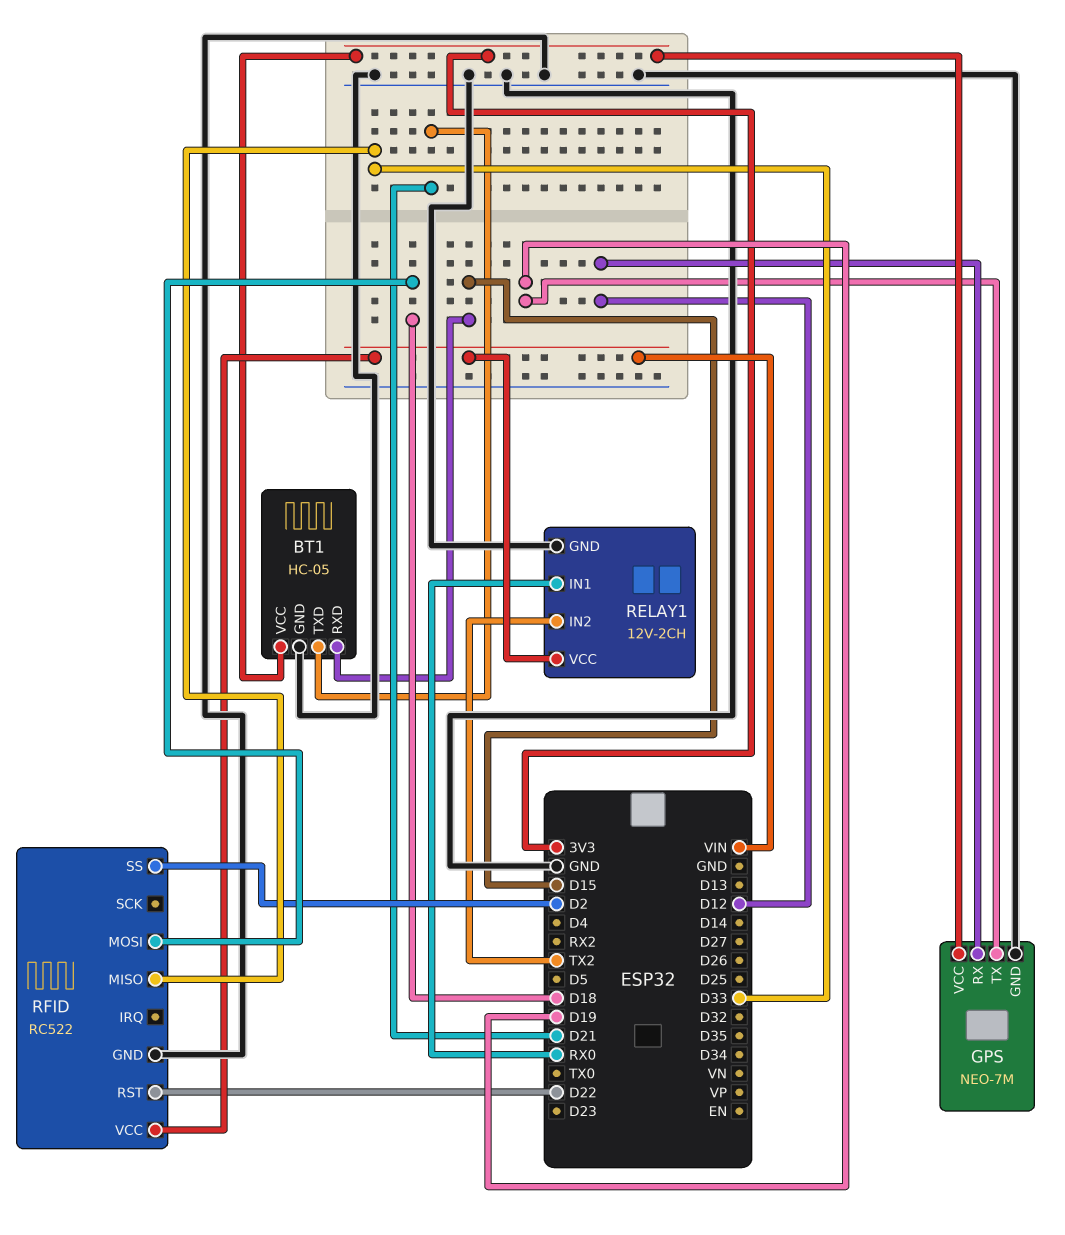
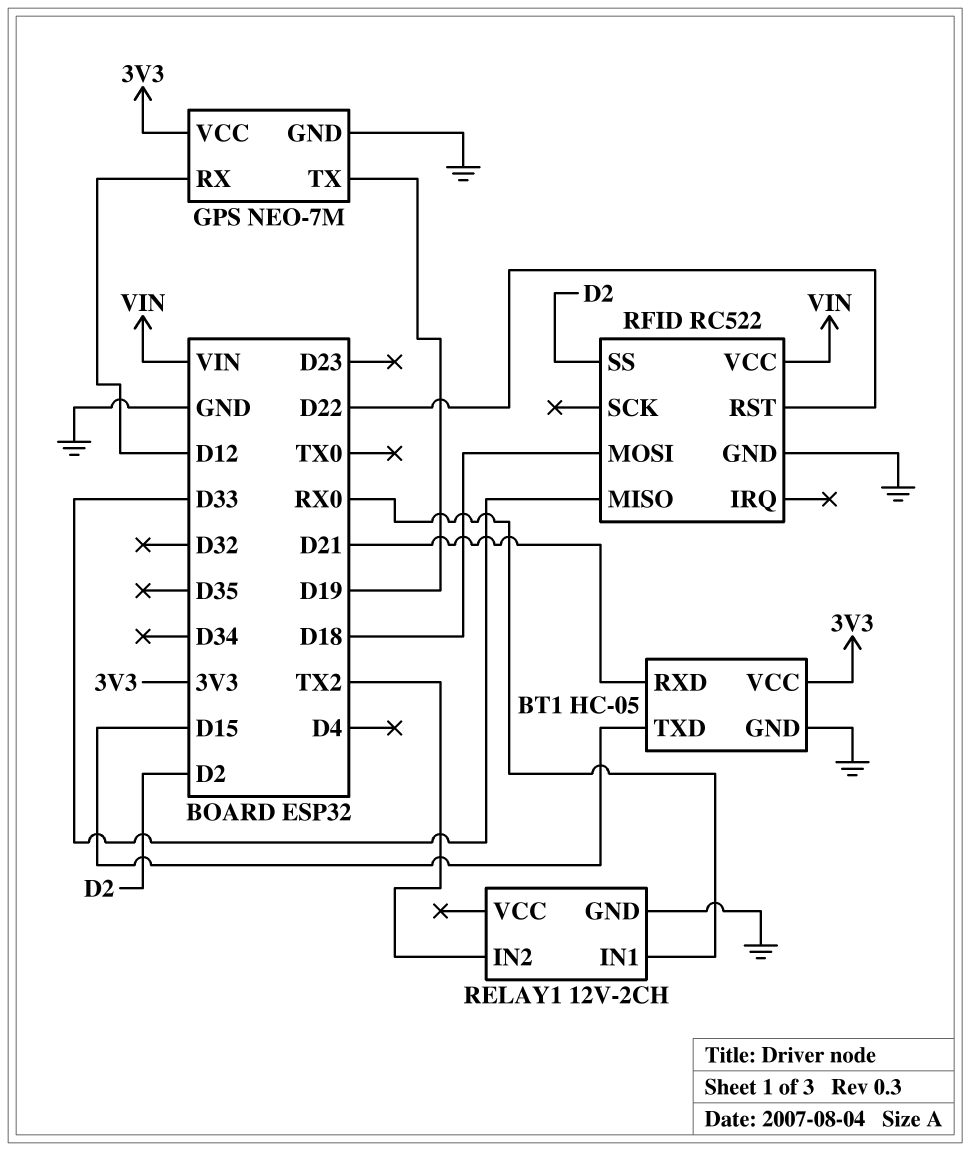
BT1 pin RXD: D15 -> D21
BT1 pin TXD: D21 -> D15
RELAY1 pin VCC: VIN -> none

